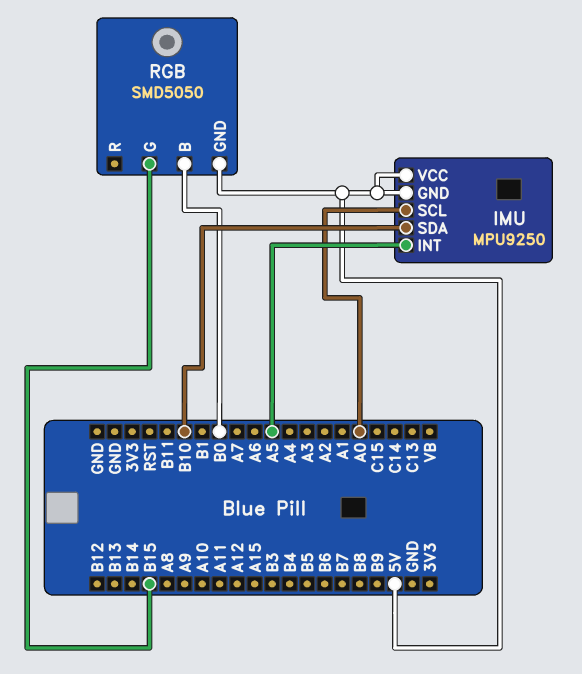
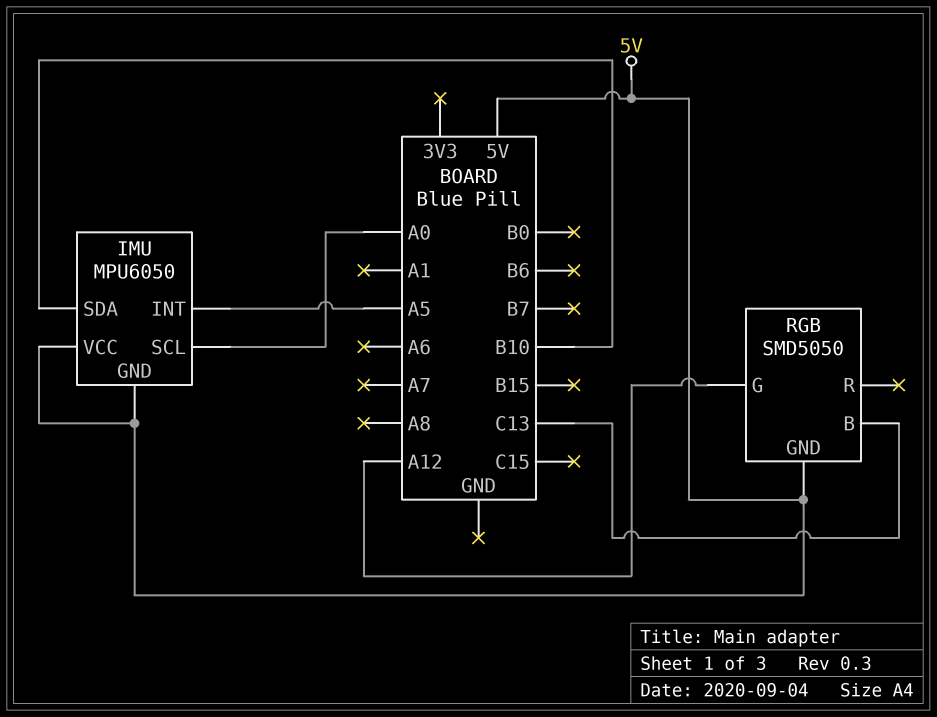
IMU: MPU9250 -> MPU6050
RGB pin B: B0 -> C13
RGB pin G: B15 -> A12

